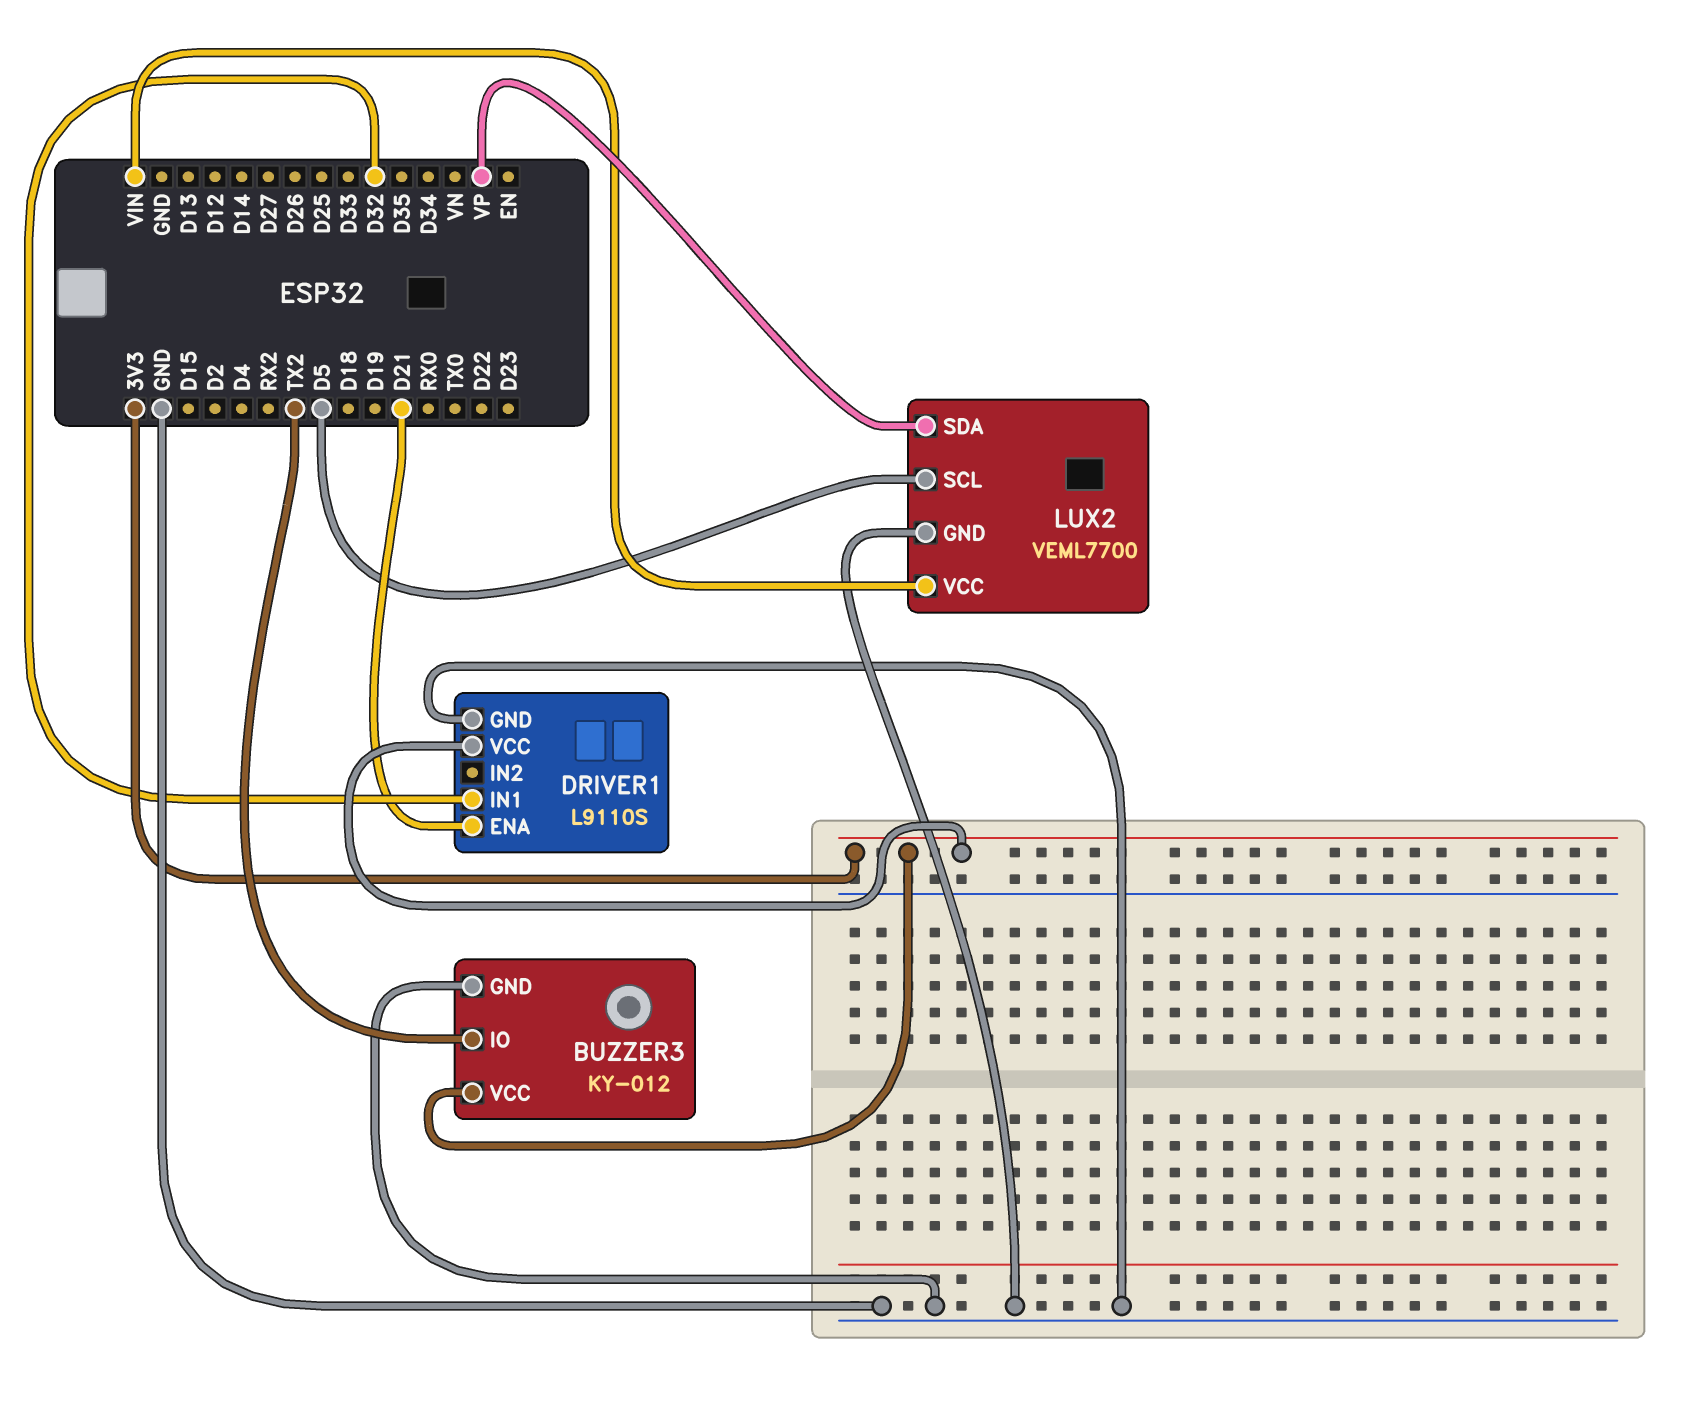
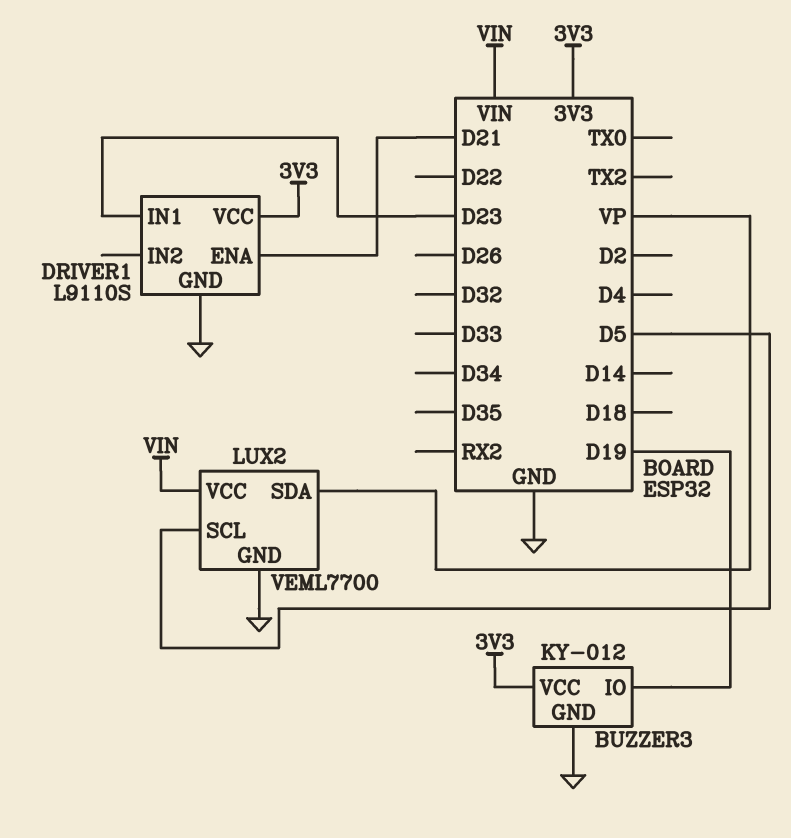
BUZZER3 pin IO: TX2 -> D19
DRIVER1 pin IN1: D32 -> D23

